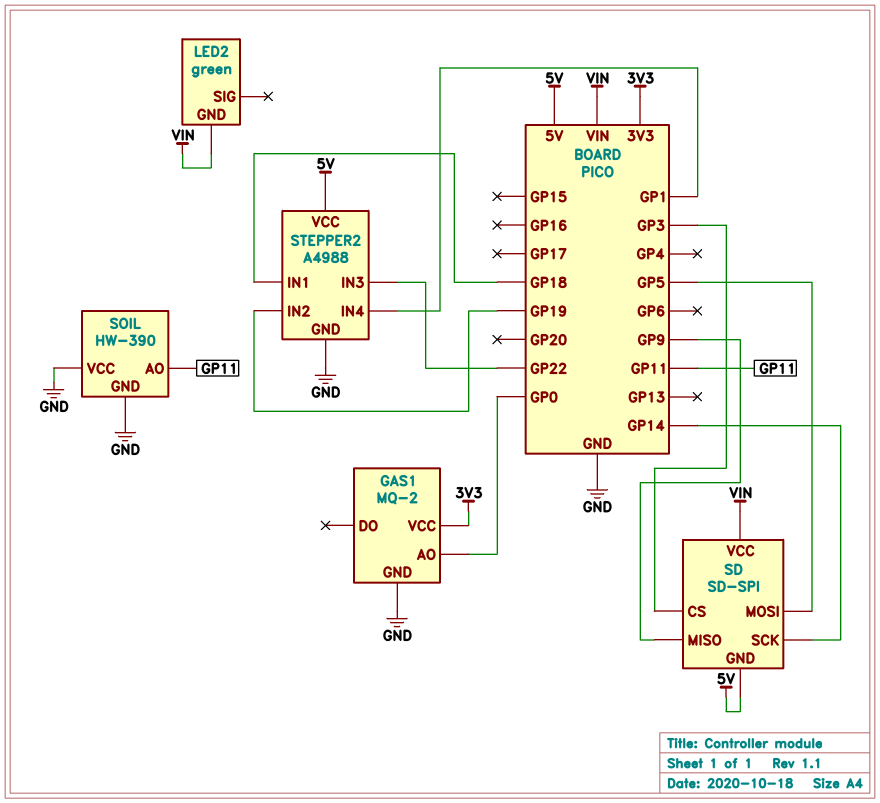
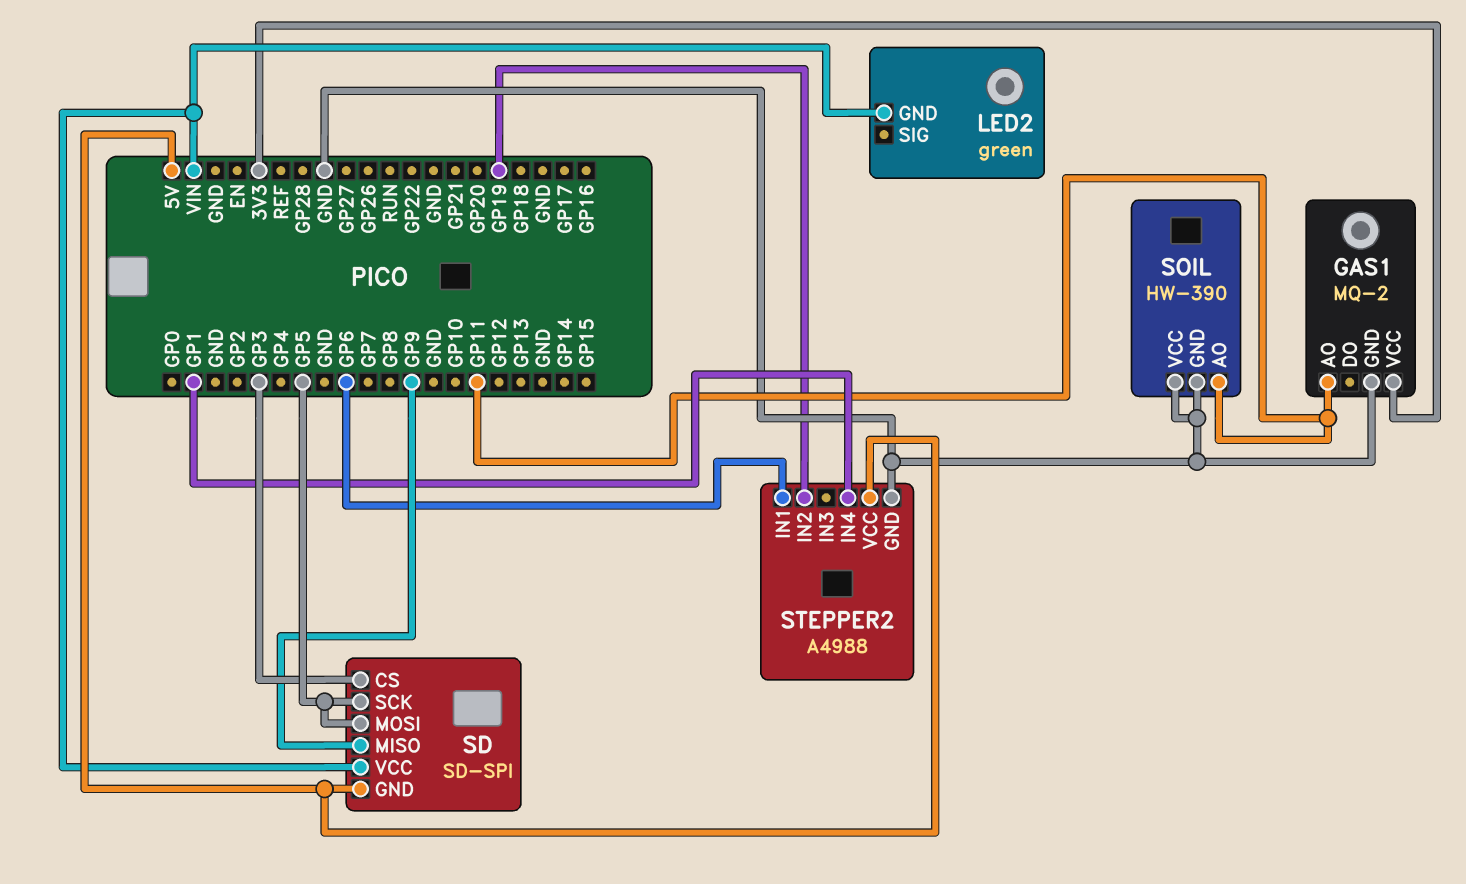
GAS1 pin AO: GP0 -> GP11
SD pin SCK: GP14 -> GP5
STEPPER2 pin IN1: GP18 -> GP6
STEPPER2 pin IN3: GP22 -> none

